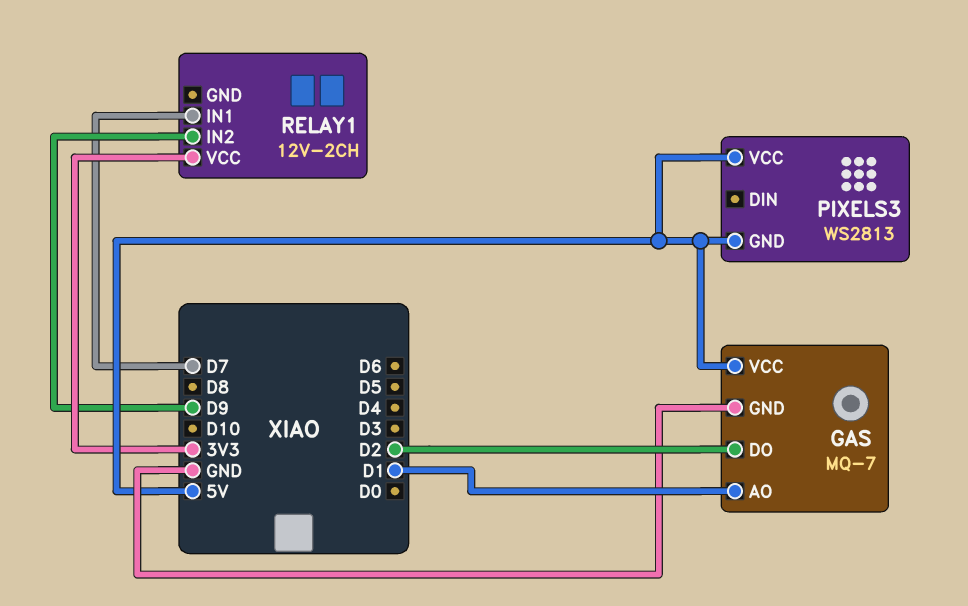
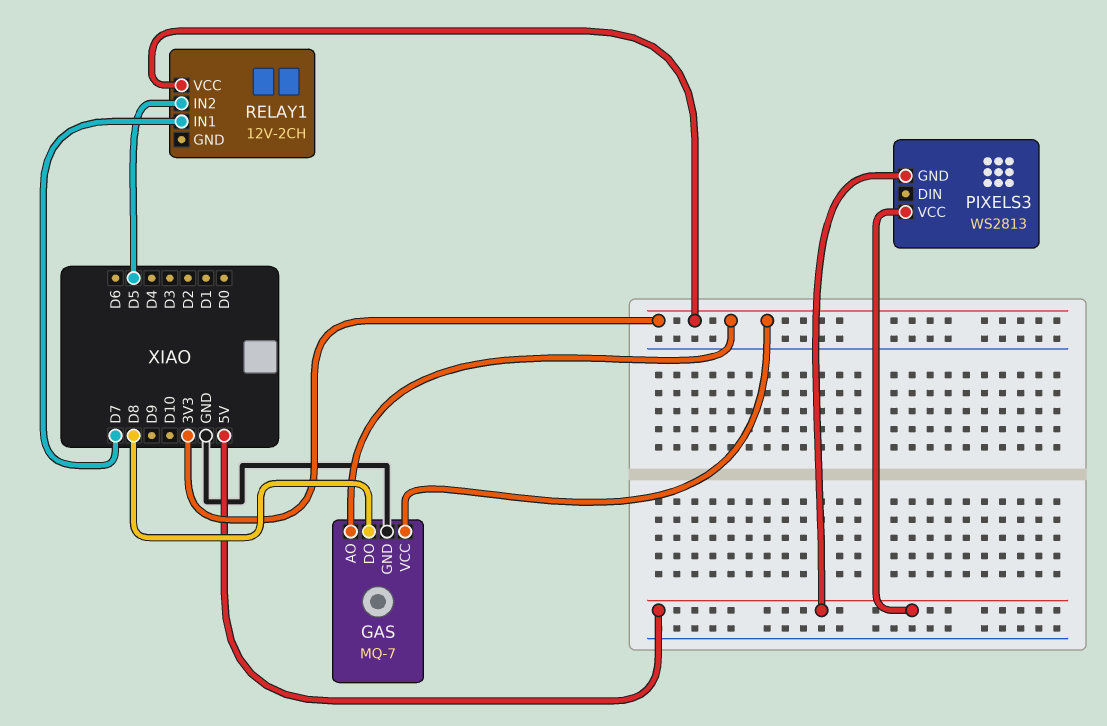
GAS pin AO: D1 -> 3V3
GAS pin DO: D2 -> D8
GAS pin VCC: 5V -> 3V3
RELAY1 pin IN2: D9 -> D5

